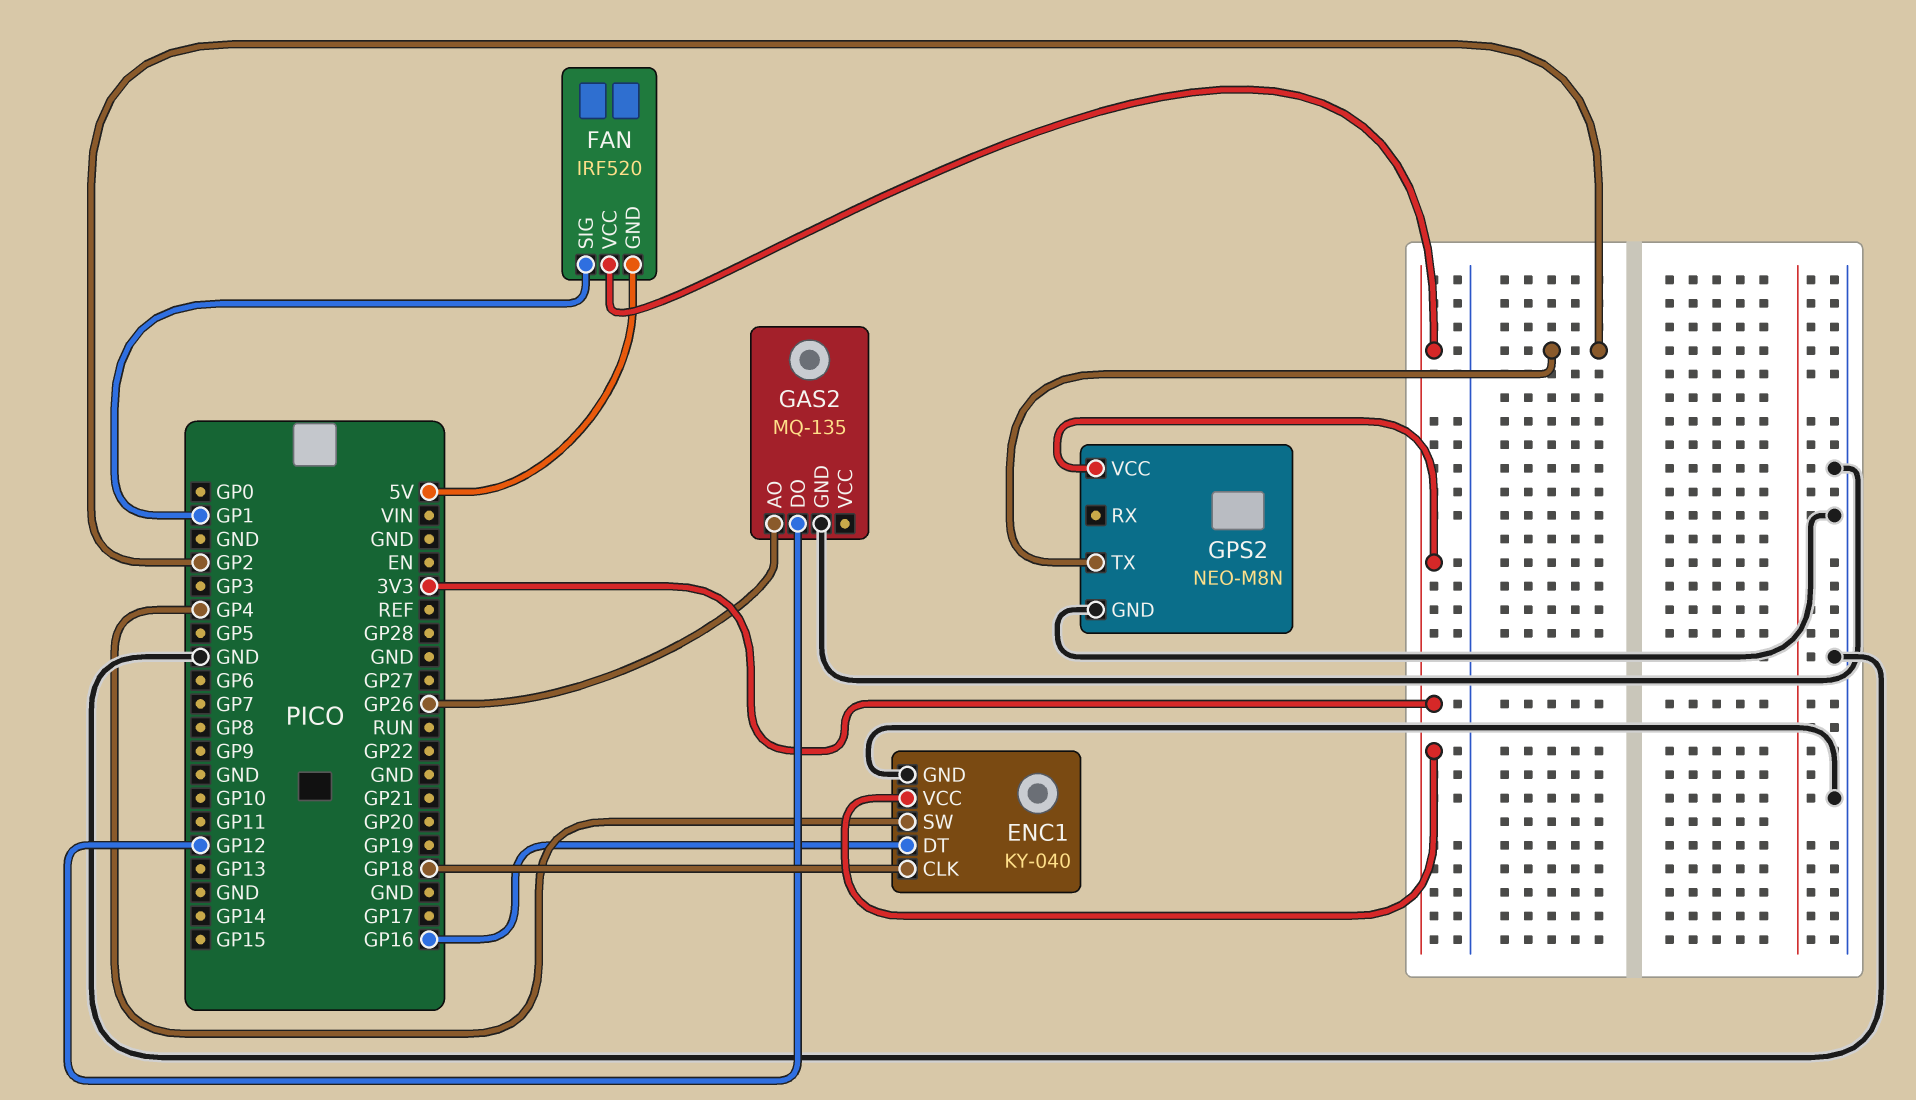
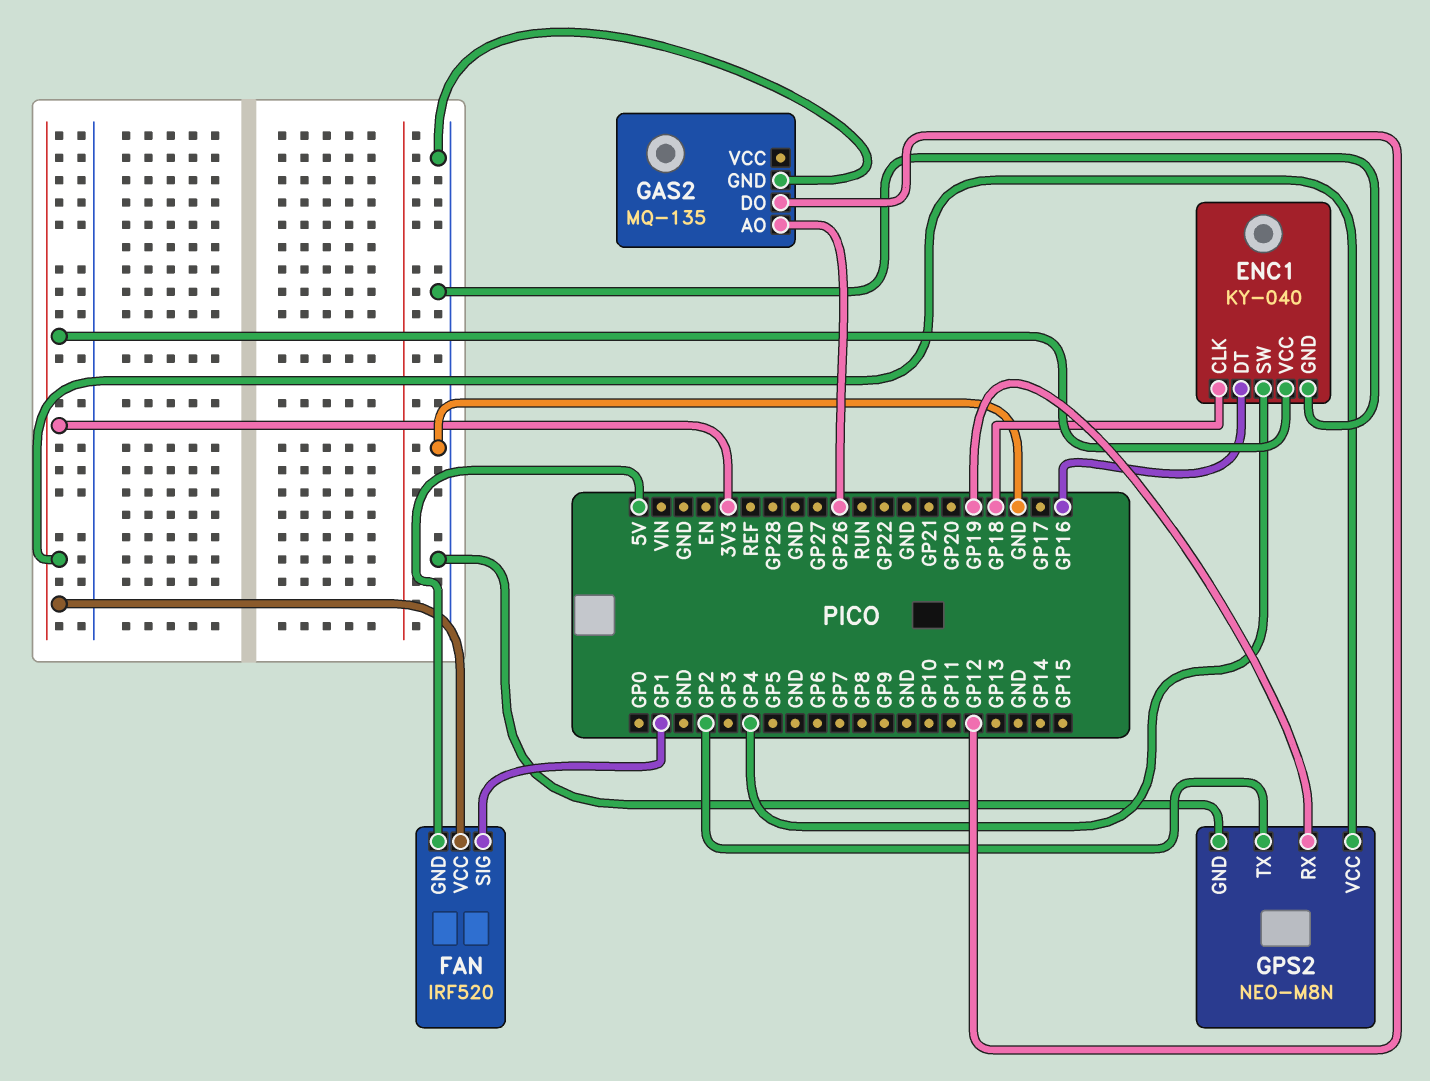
GPS2 pin RX: none -> GP19

